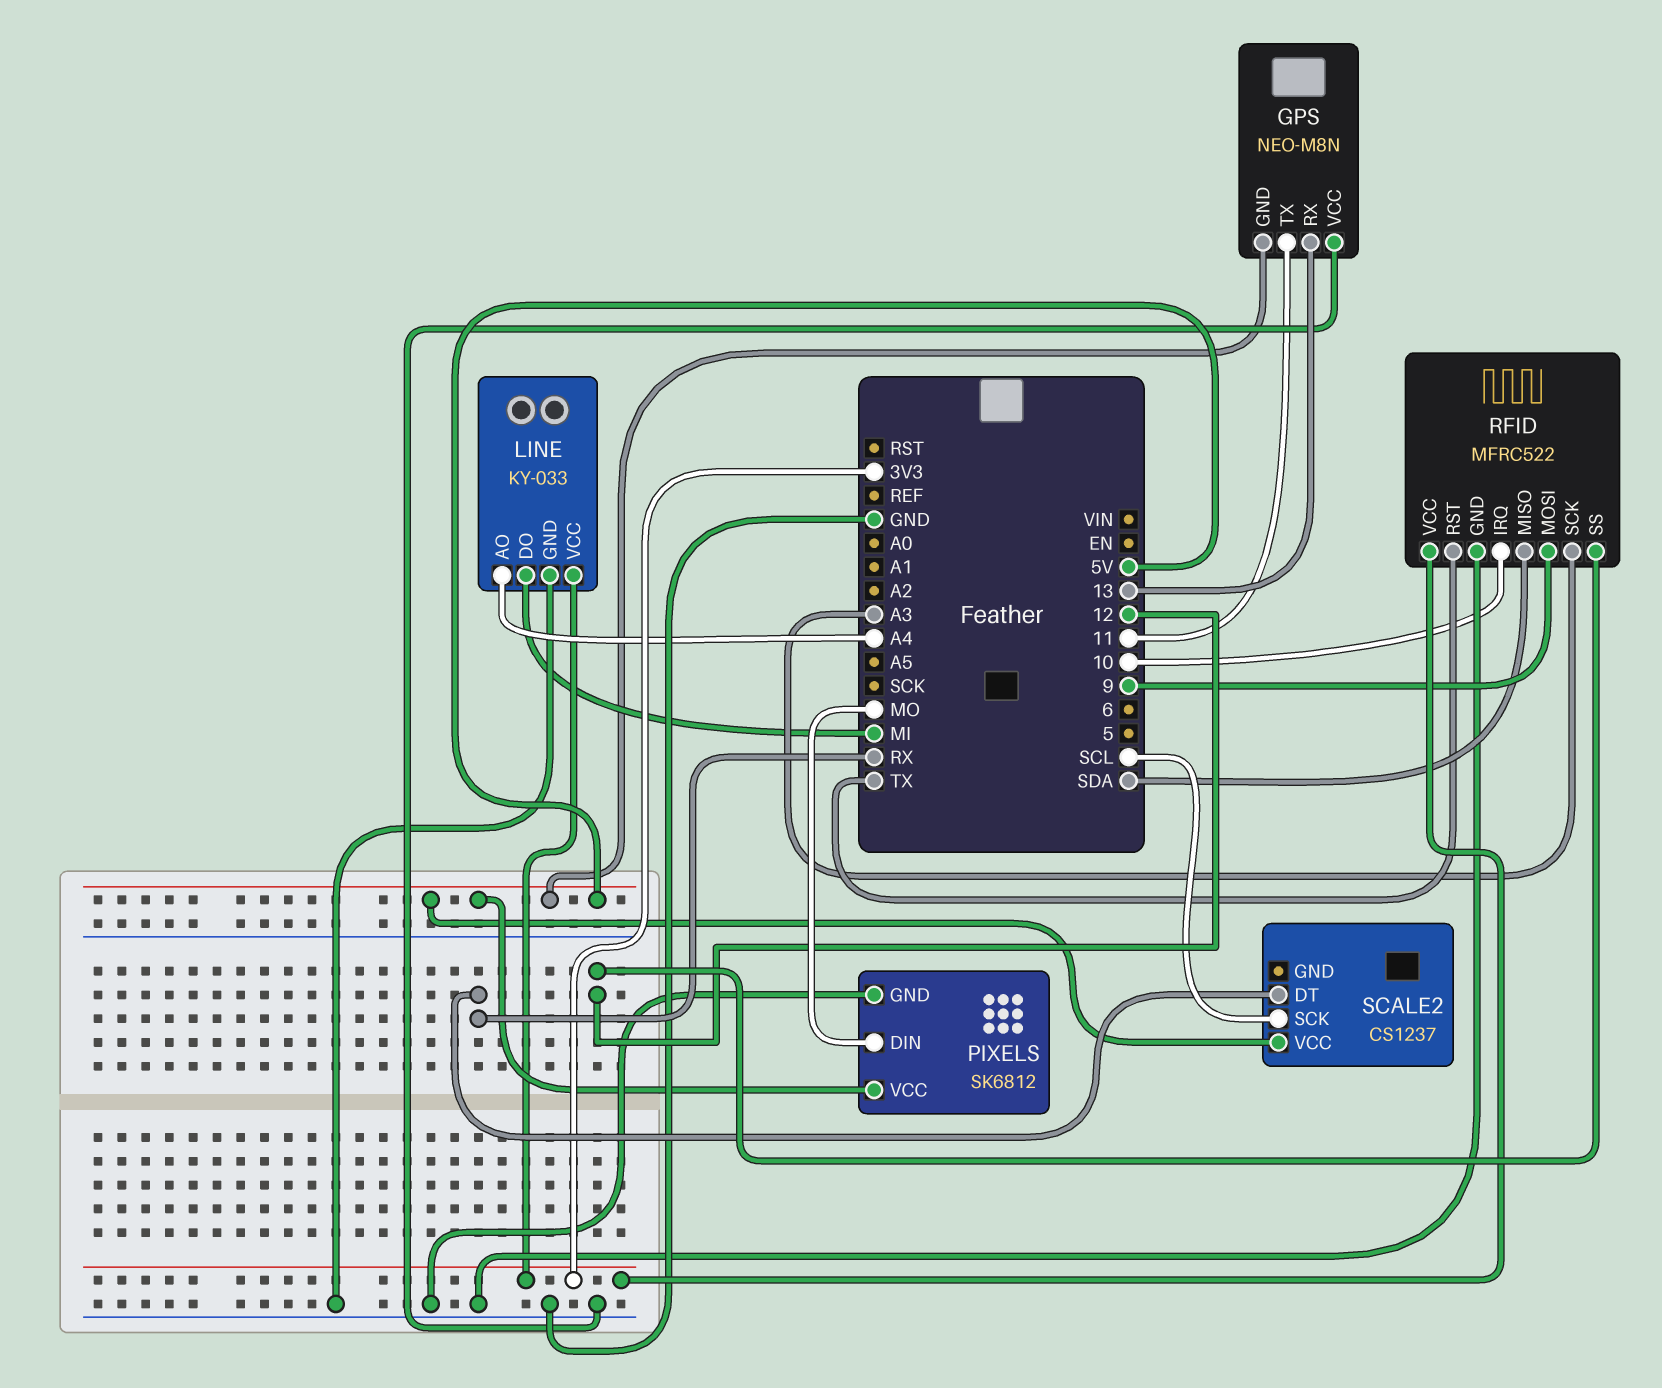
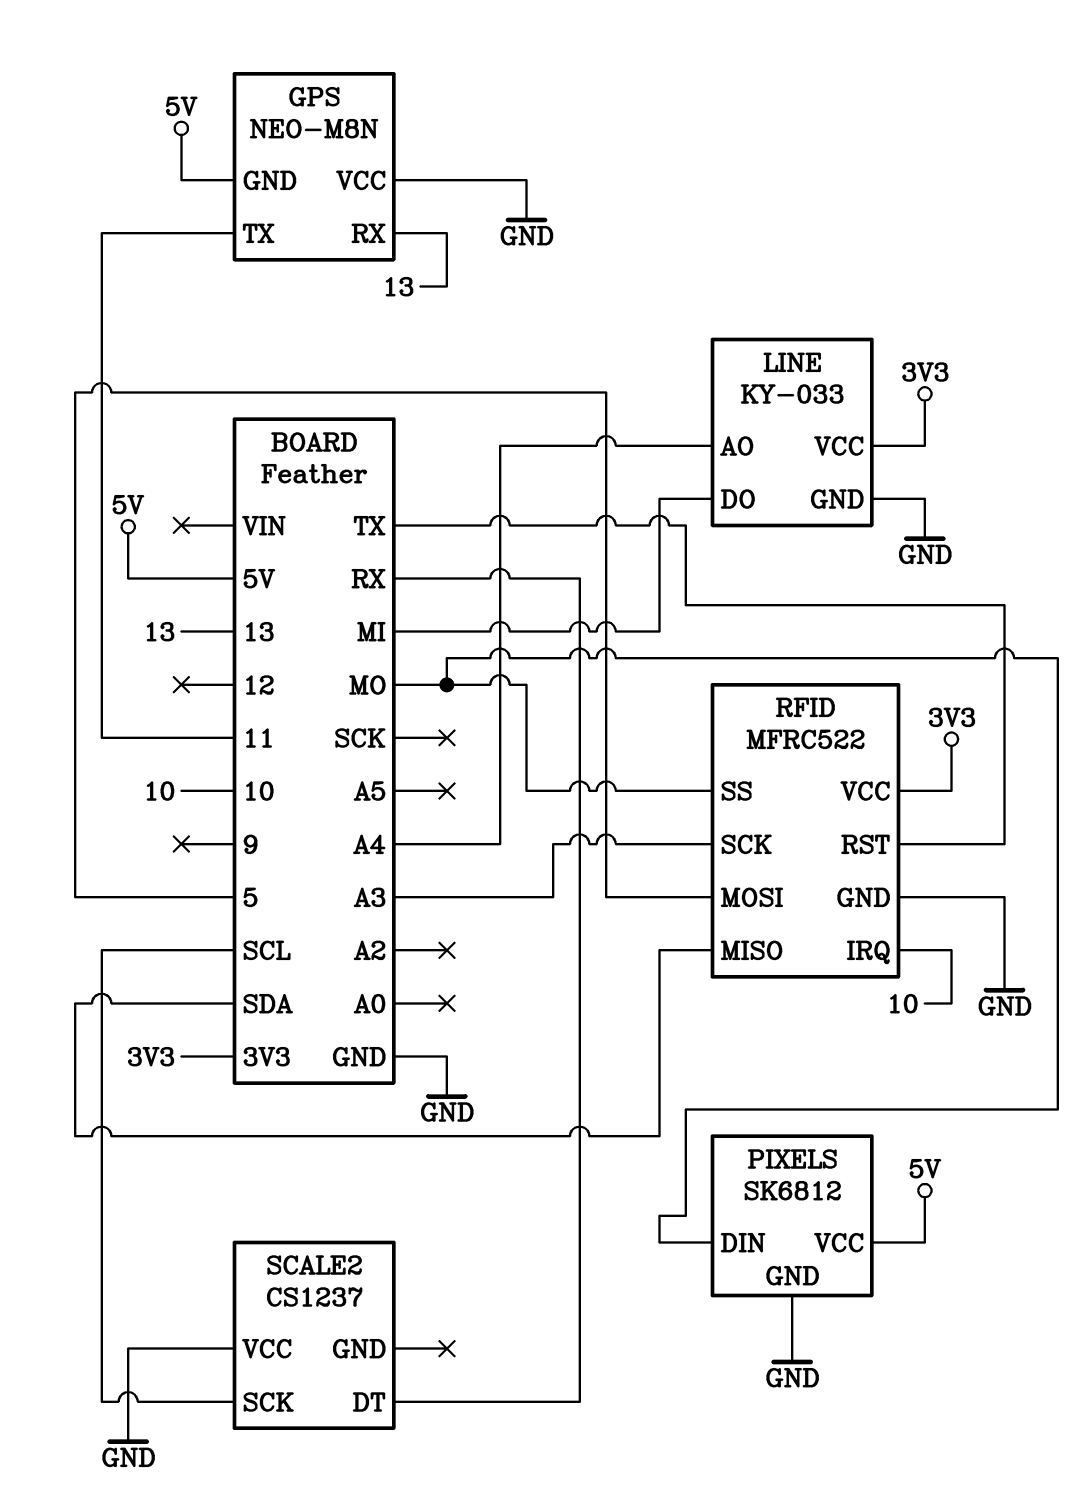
RFID pin MOSI: 9 -> 5
RFID pin SS: 12 -> MO
SCALE2 pin VCC: 5V -> GND

